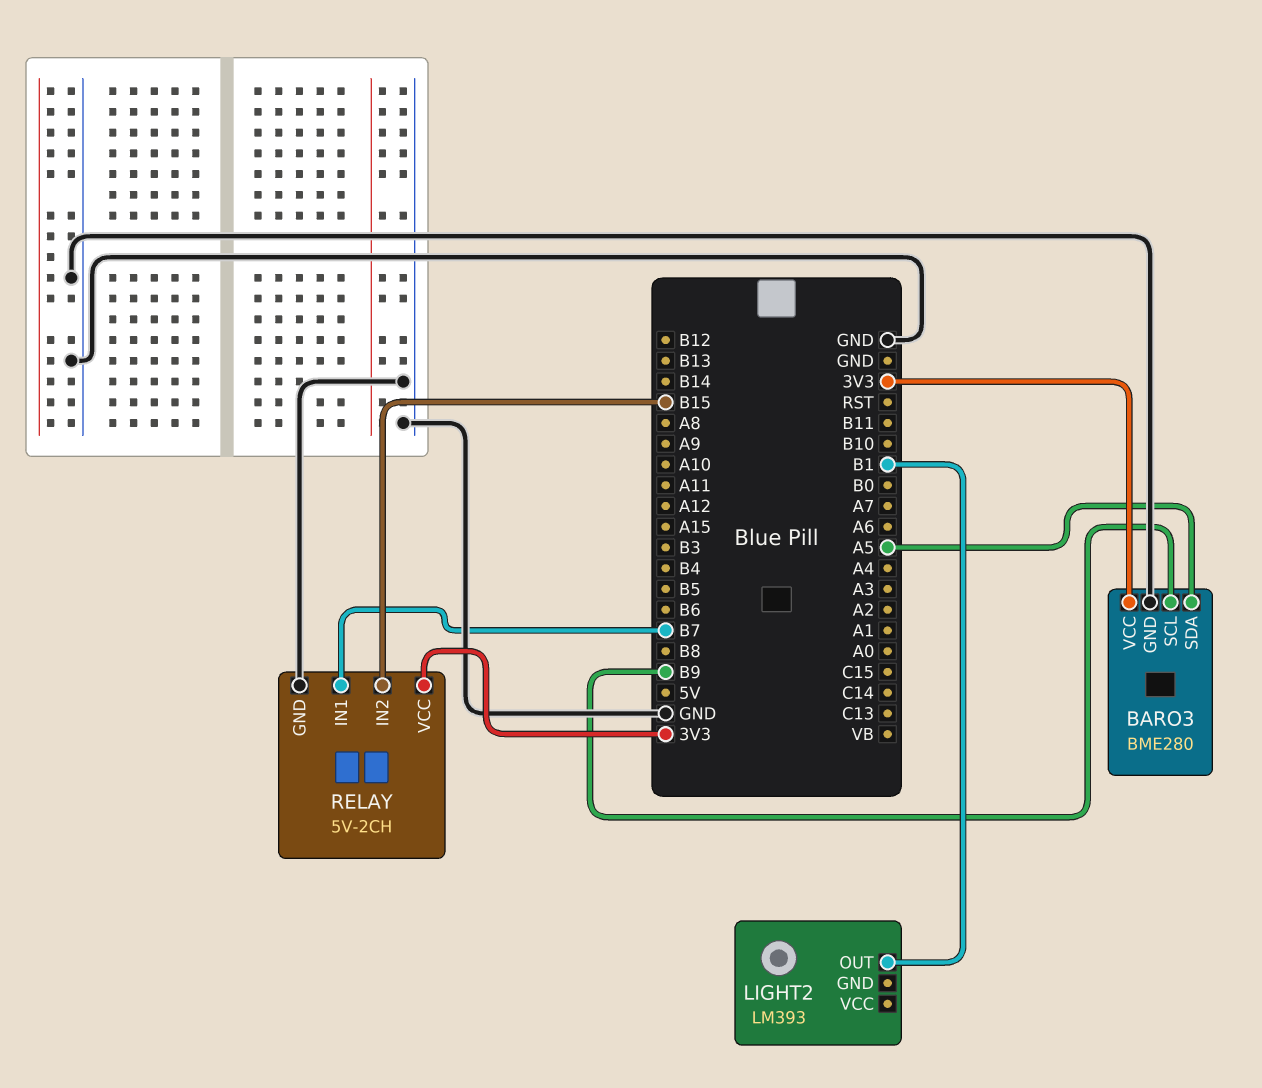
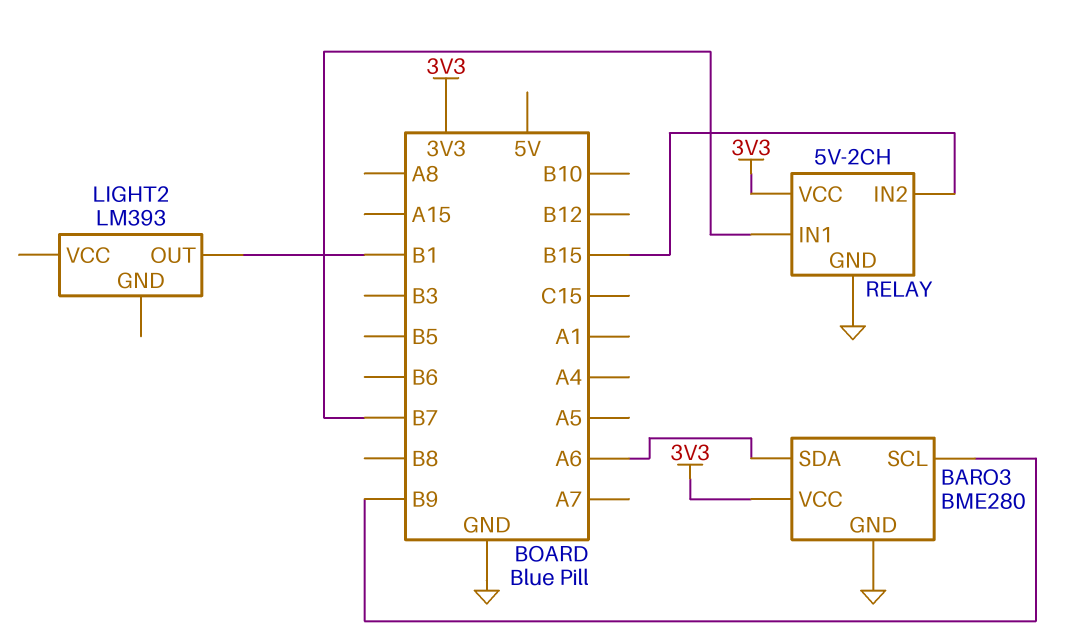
BARO3 pin SDA: A5 -> A6

